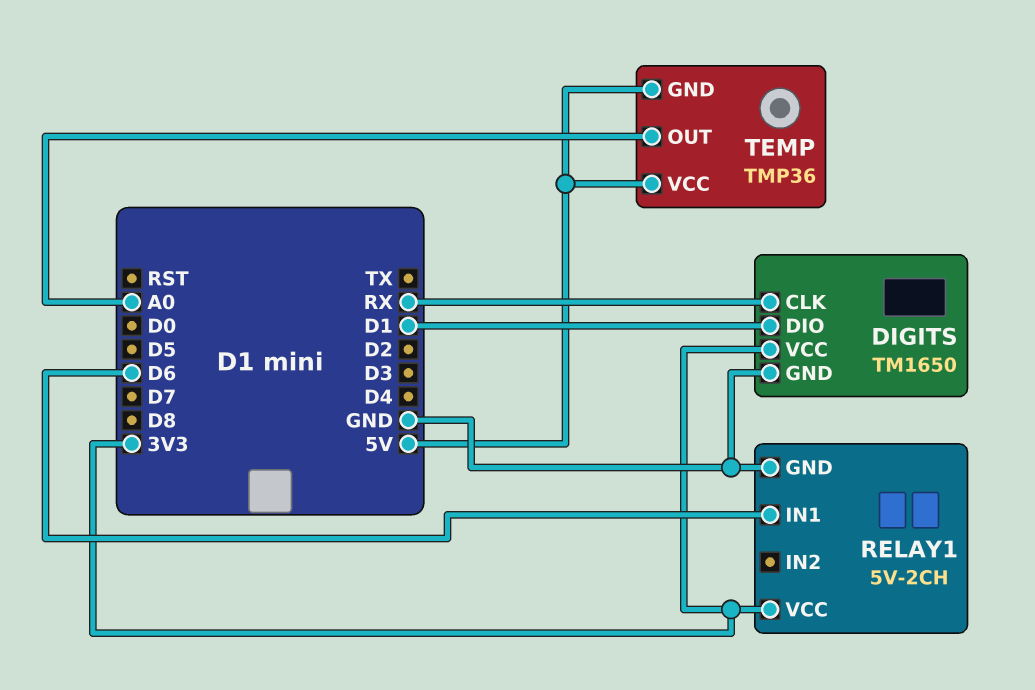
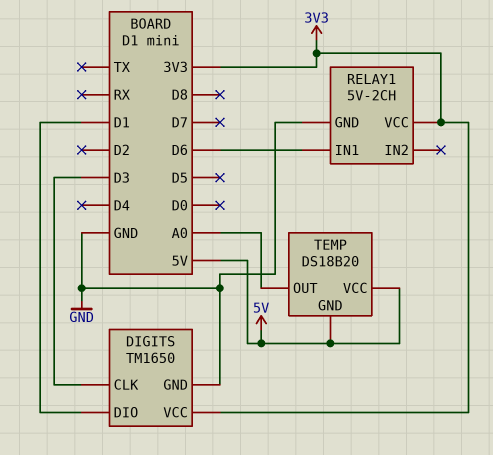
DIGITS pin CLK: RX -> D3
TEMP: TMP36 -> DS18B20

